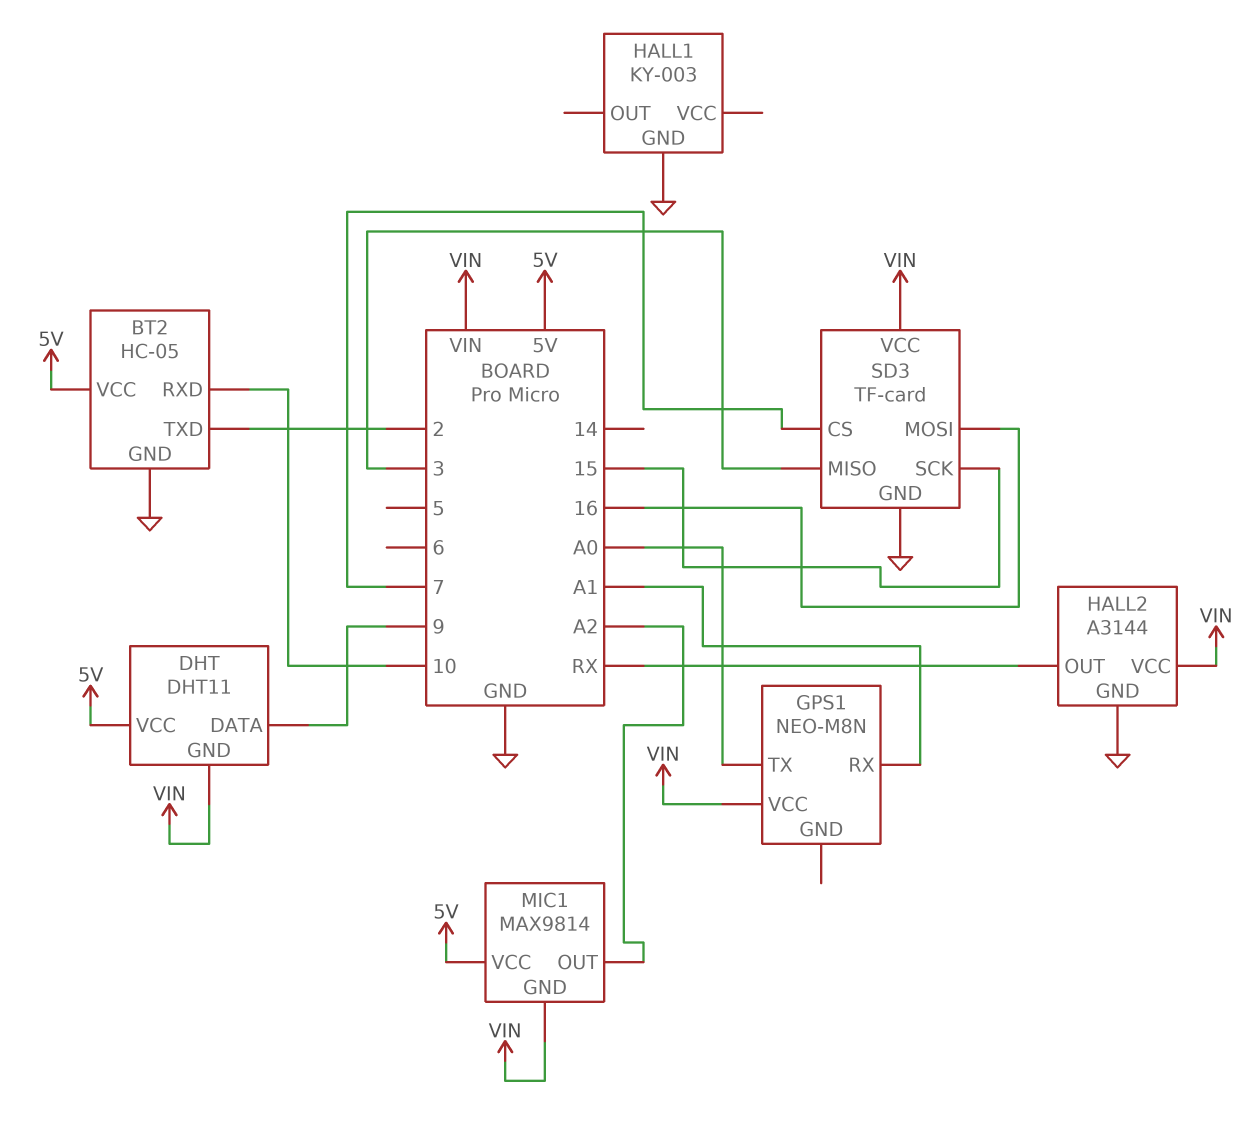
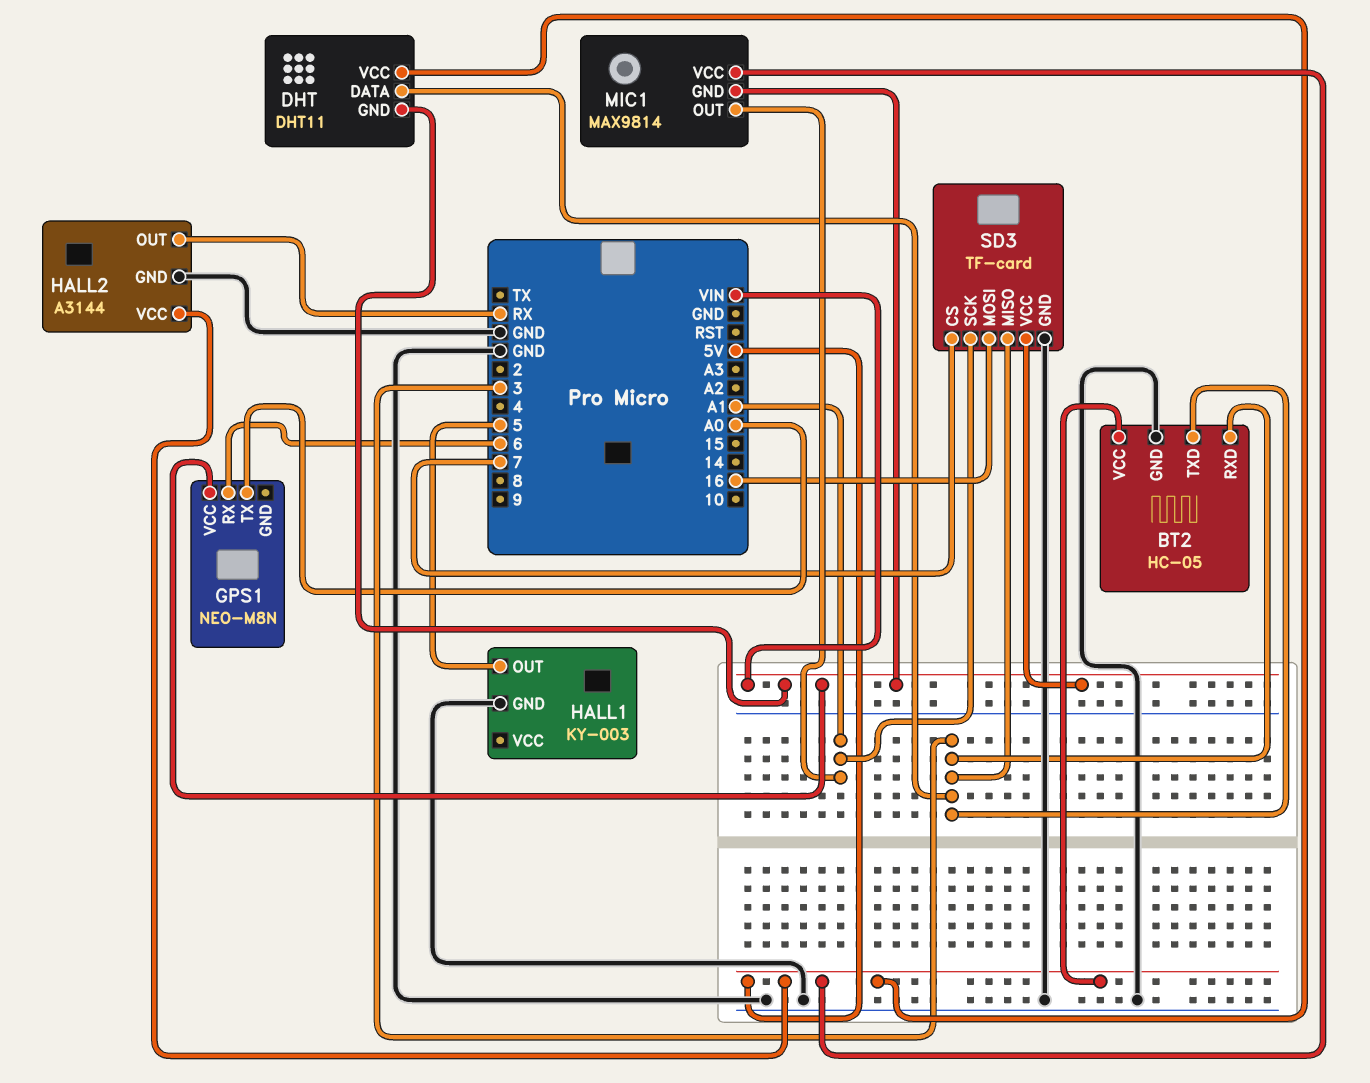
BT2 pin RXD: 10 -> 3
BT2 pin TXD: 2 -> 3
DHT pin DATA: 9 -> 3
GPS1 pin RX: A1 -> 6
HALL1 pin OUT: none -> 5
HALL2 pin VCC: VIN -> 5V
MIC1 pin OUT: A2 -> A1
SD3 pin SCK: 15 -> A1

